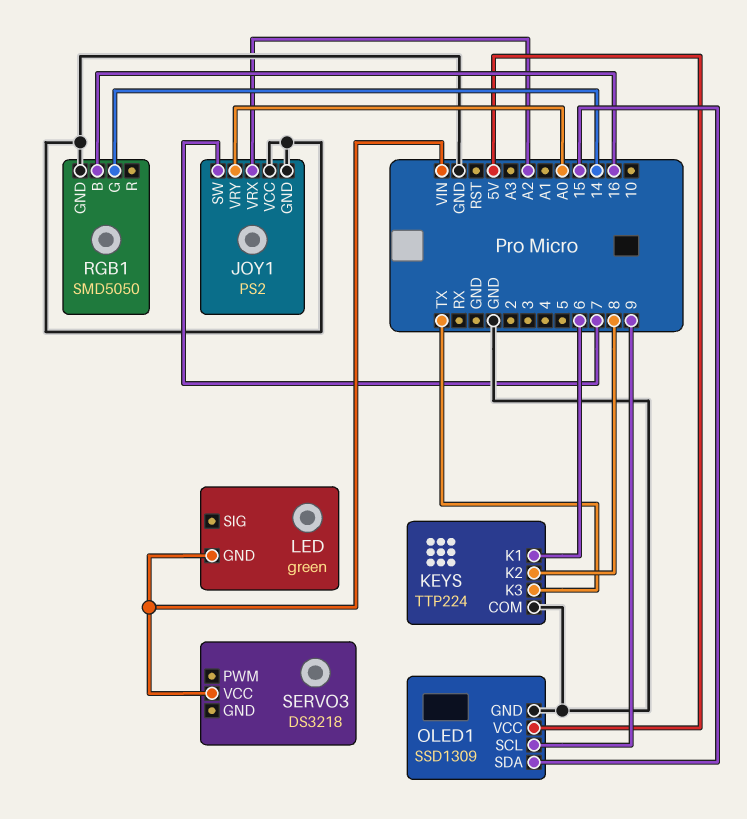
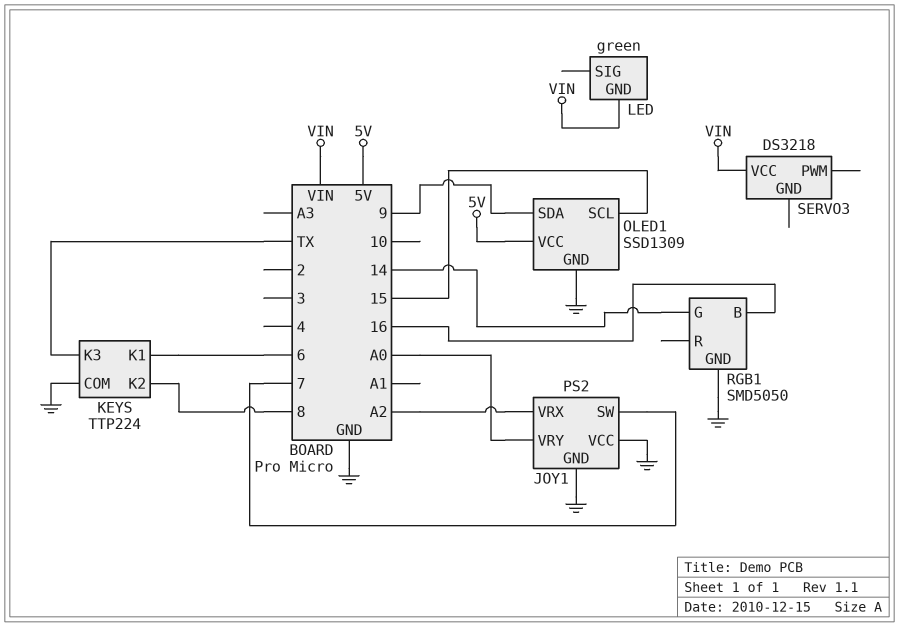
OLED1 pin SCL: 9 -> 15
OLED1 pin SDA: 15 -> 9

